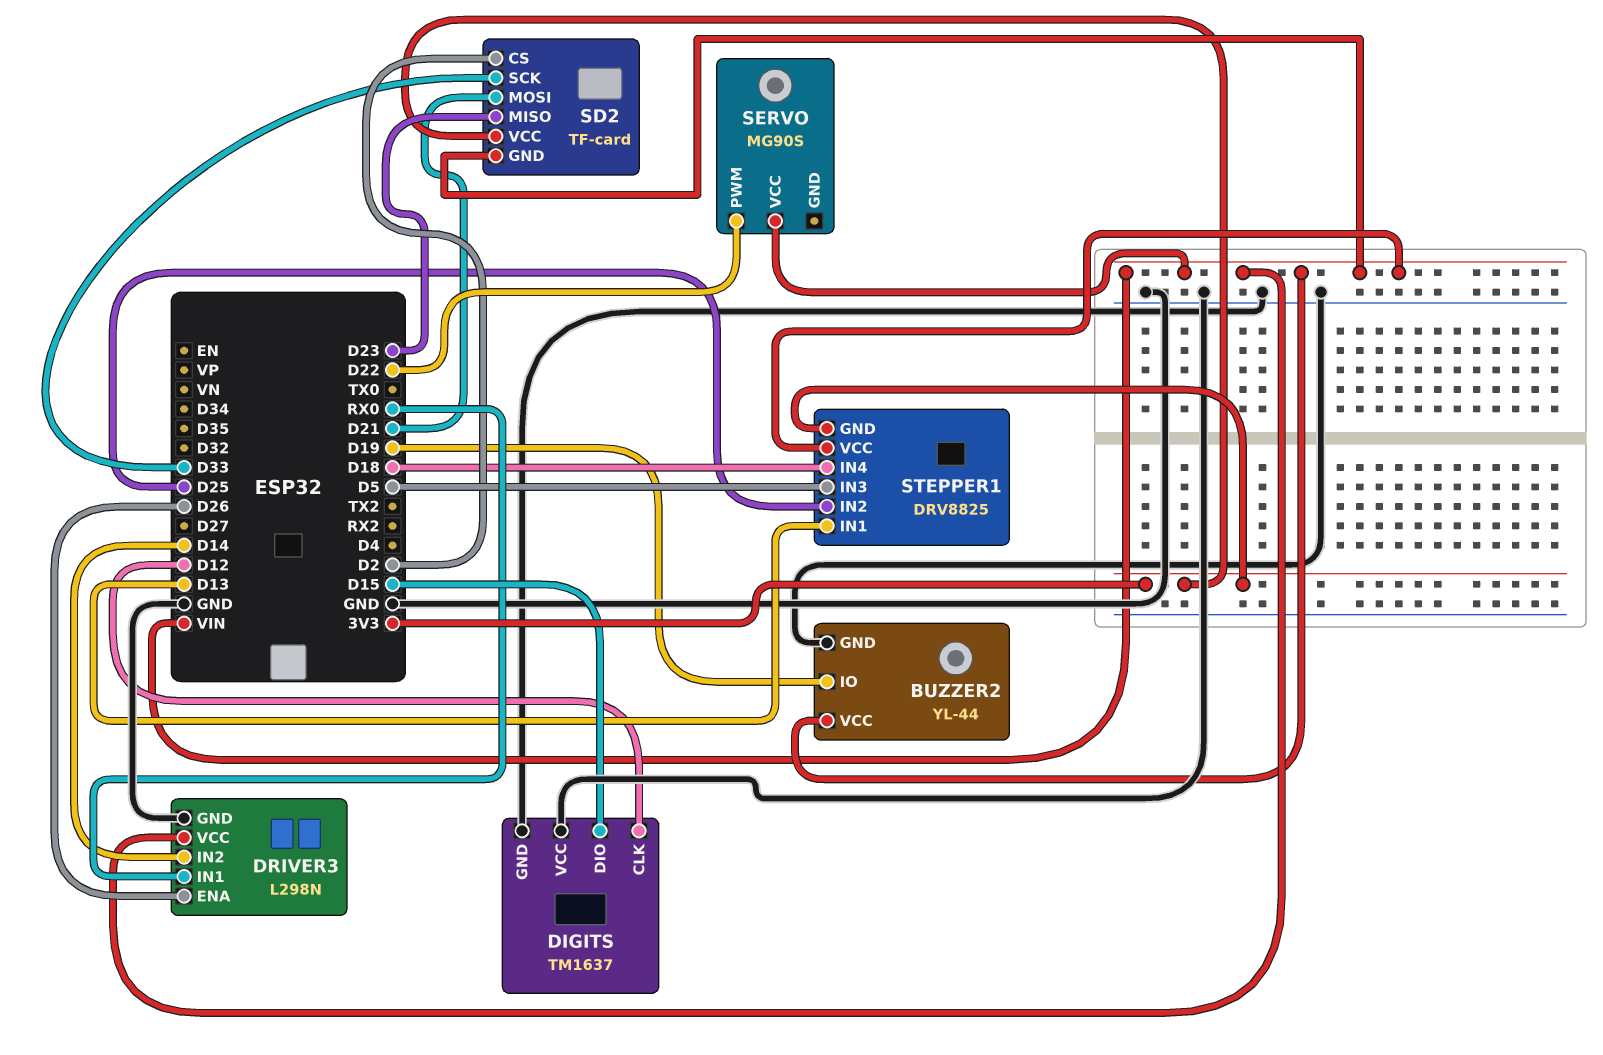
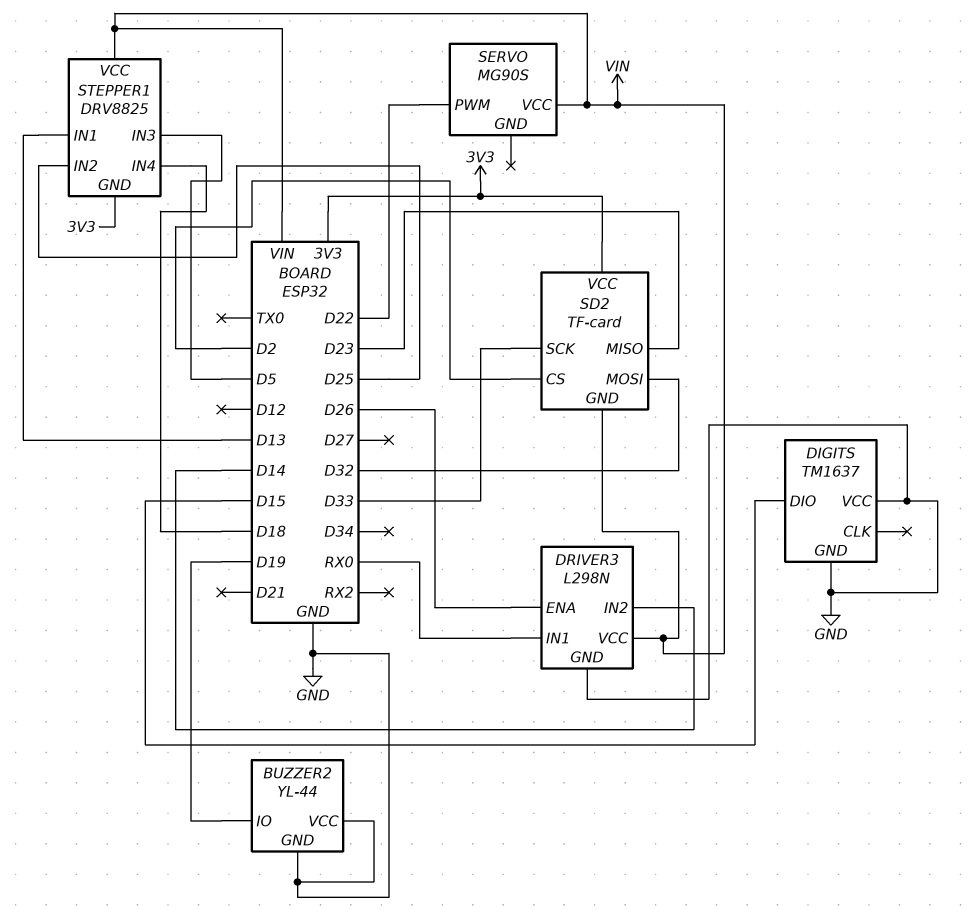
BUZZER2 pin VCC: VIN -> GND
DIGITS pin CLK: D12 -> none
SD2 pin MOSI: D21 -> D32

